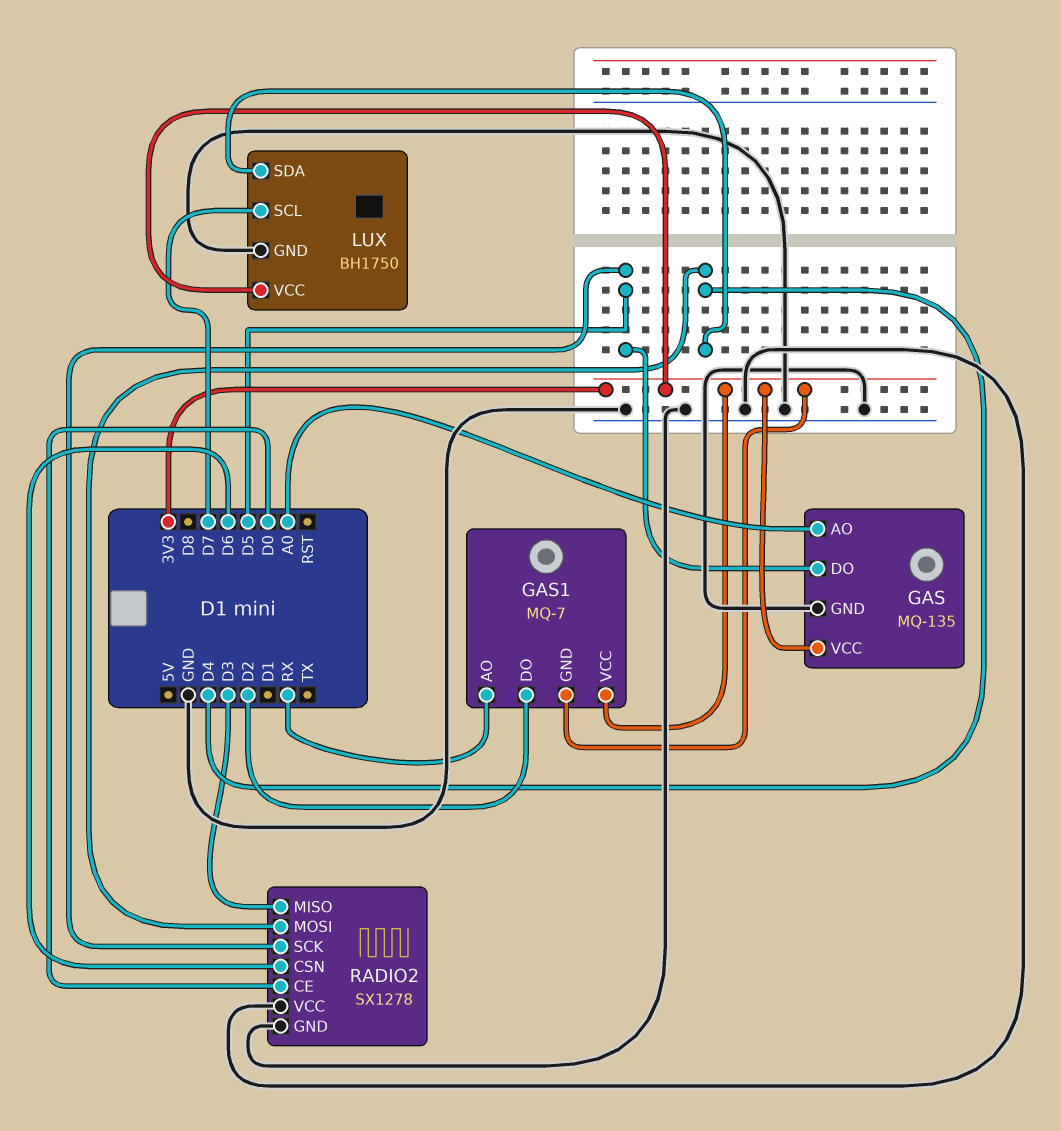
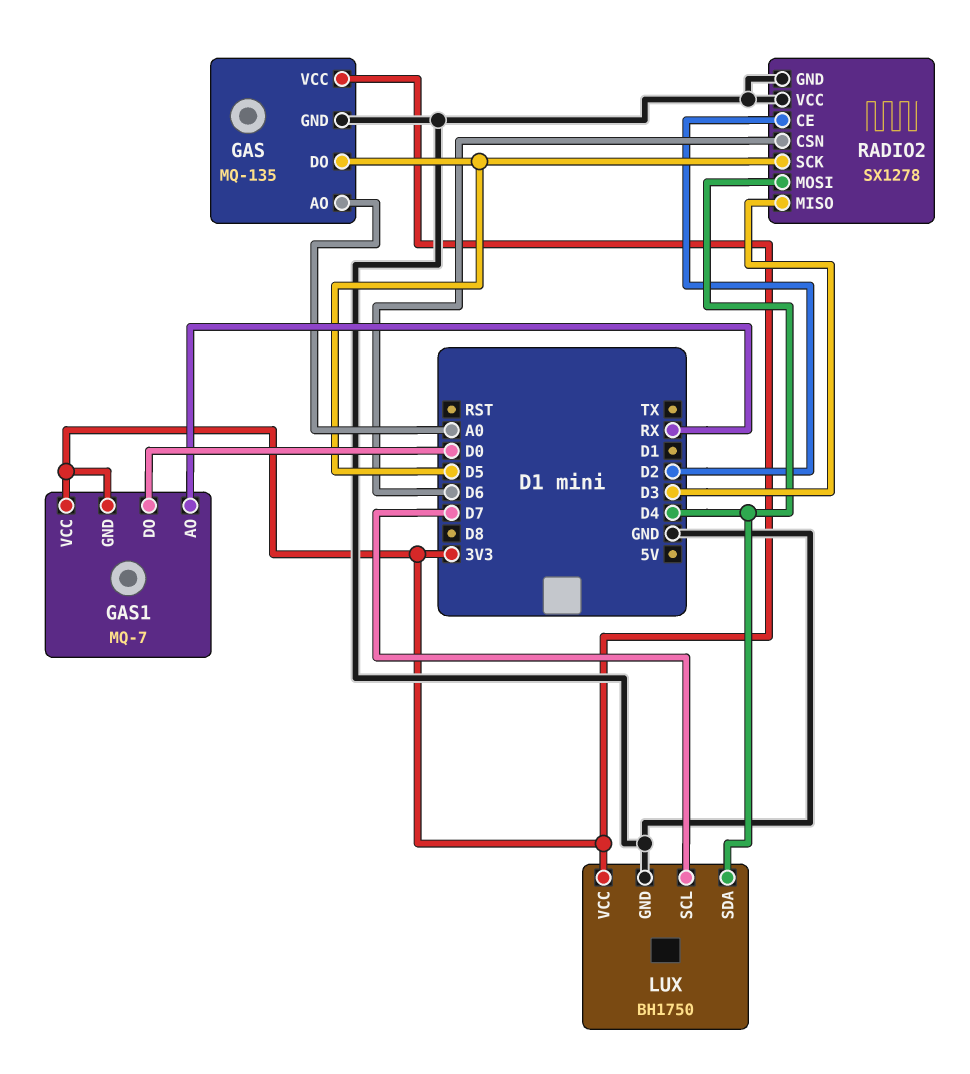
GAS1 pin DO: D2 -> D0
RADIO2 pin CE: D0 -> D2

